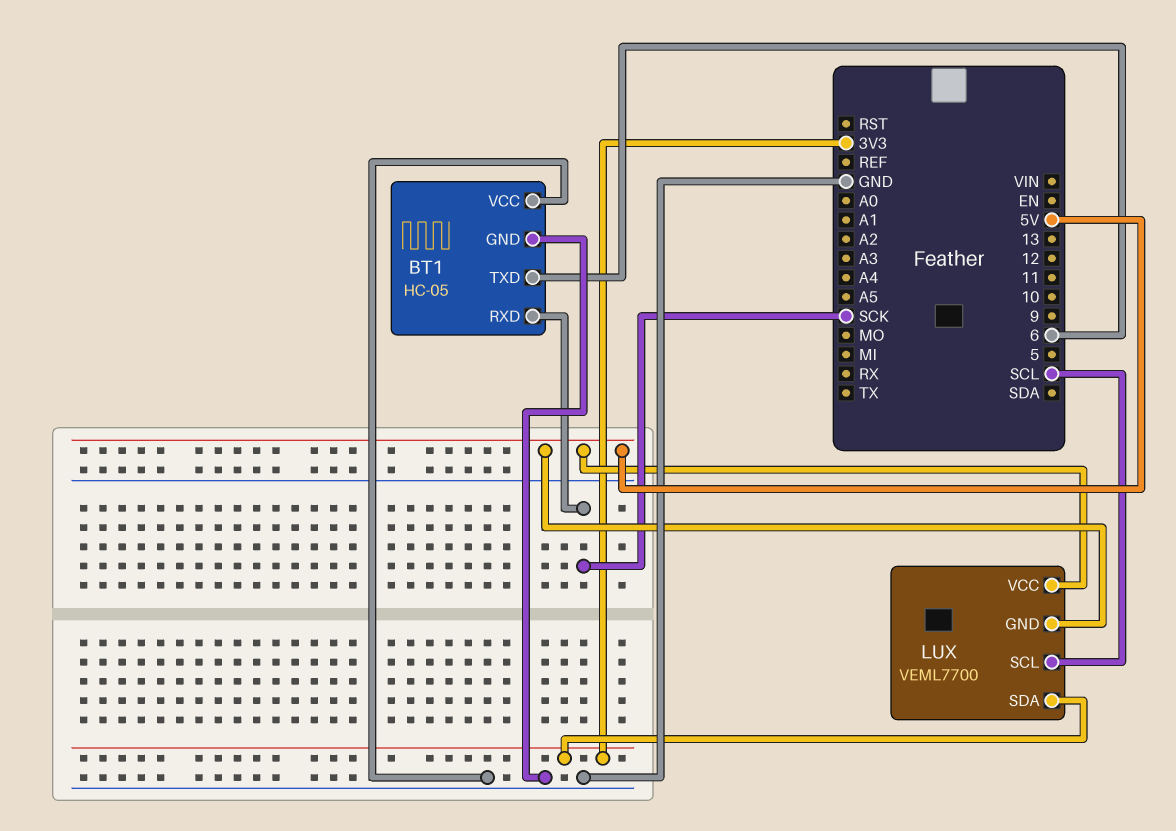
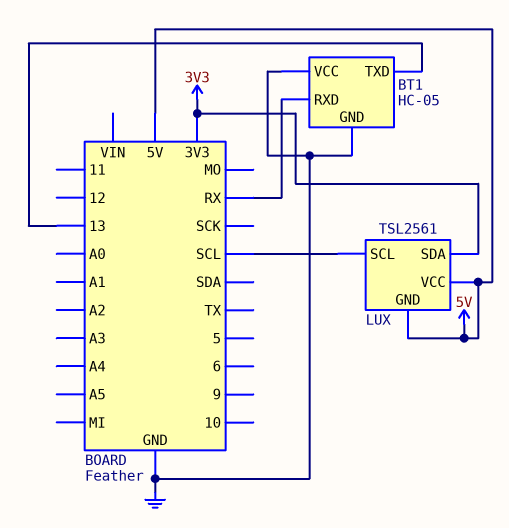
BT1 pin RXD: SCK -> RX
BT1 pin TXD: 6 -> 13
LUX: VEML7700 -> TSL2561

